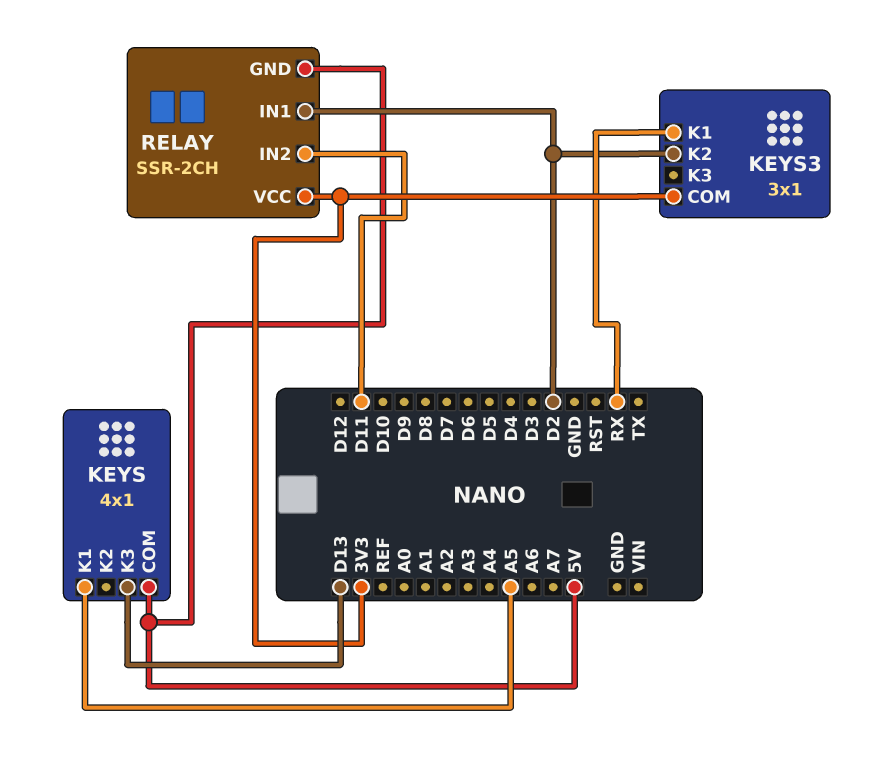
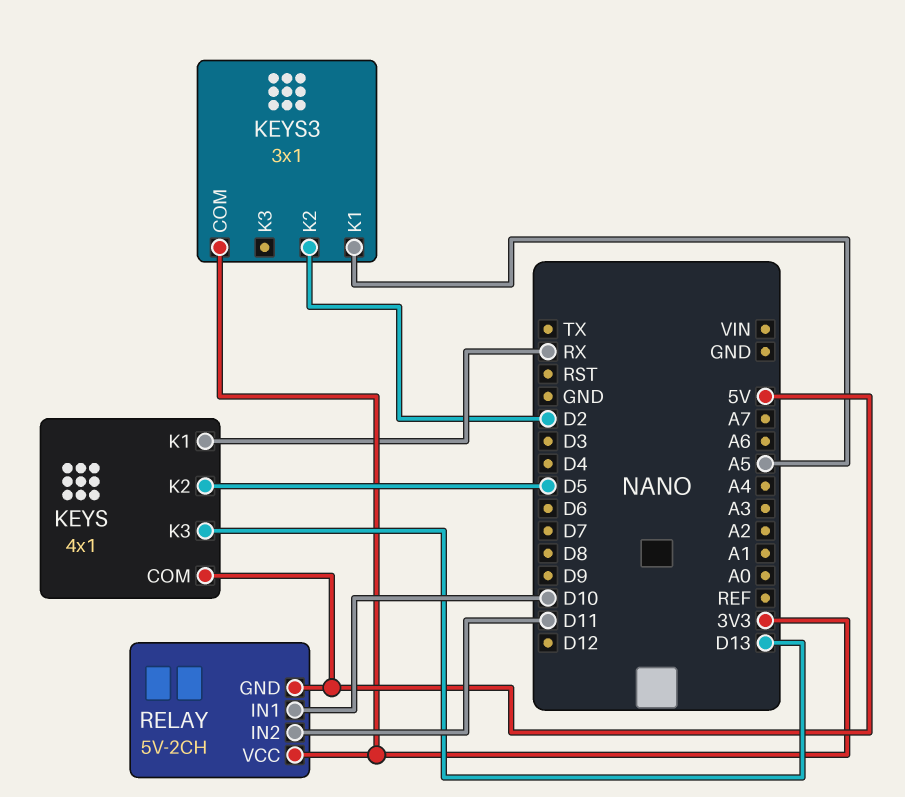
KEYS pin K1: A5 -> RX
KEYS pin K2: none -> D5
KEYS3 pin K1: RX -> A5
RELAY: SSR-2CH -> 5V-2CH
RELAY pin IN1: D2 -> D10

